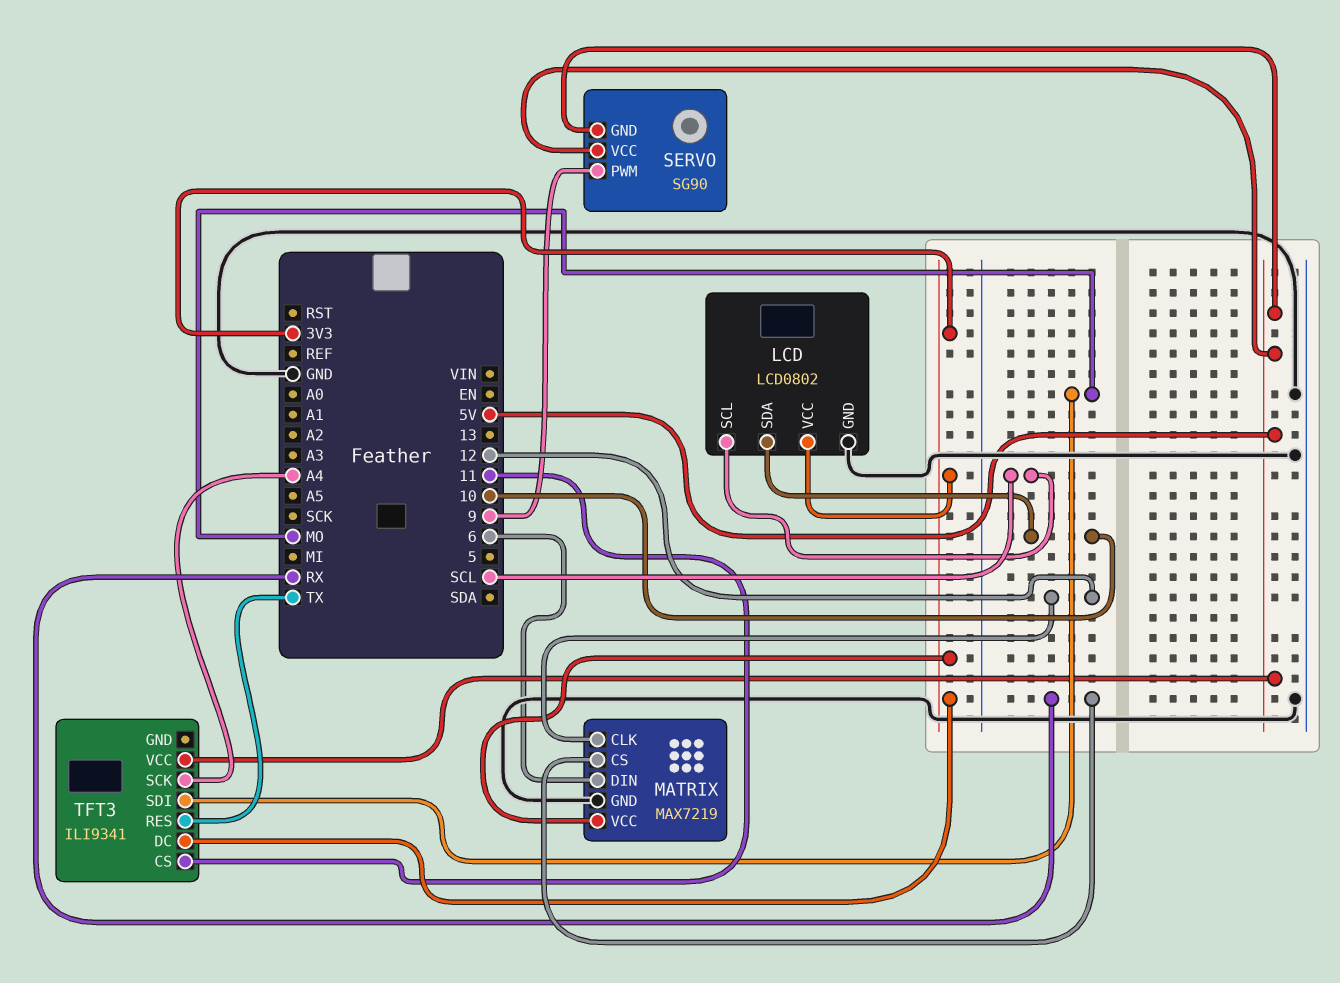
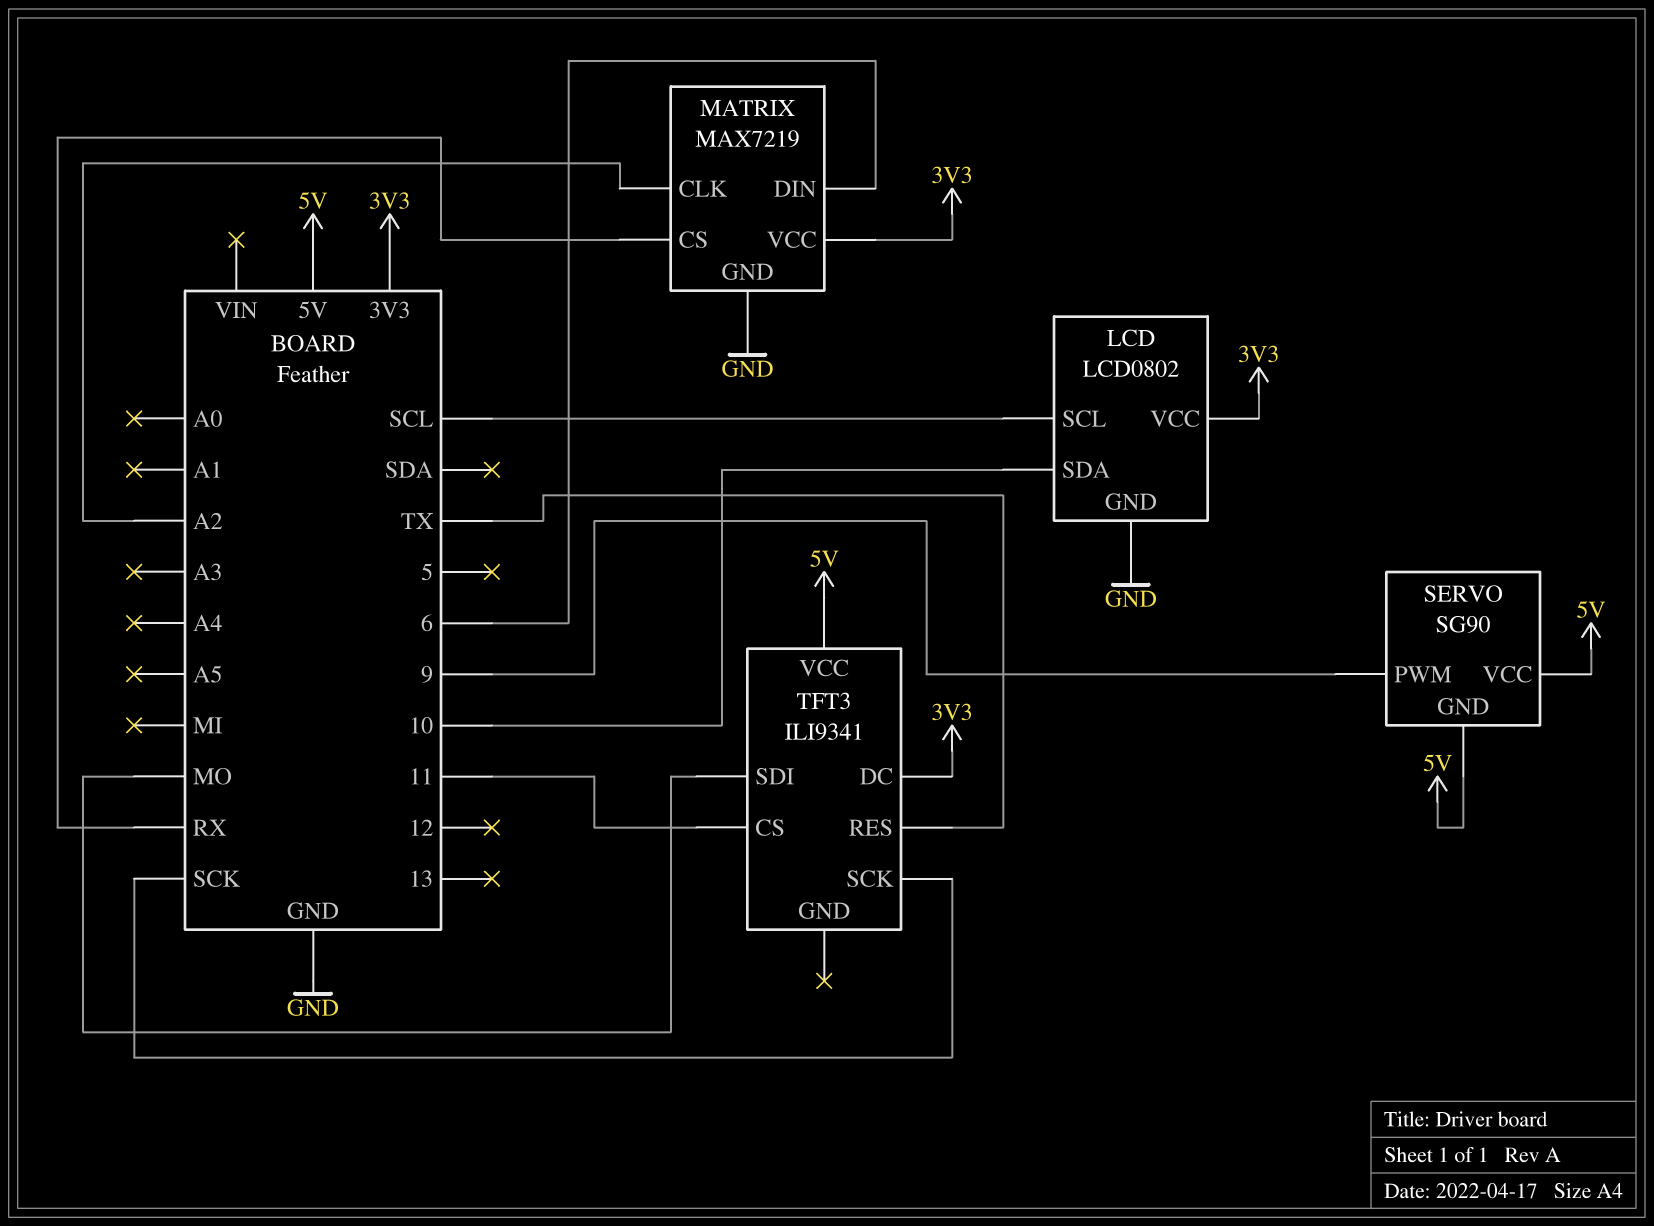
MATRIX pin CLK: 12 -> A2
TFT3 pin SCK: A4 -> SCK

